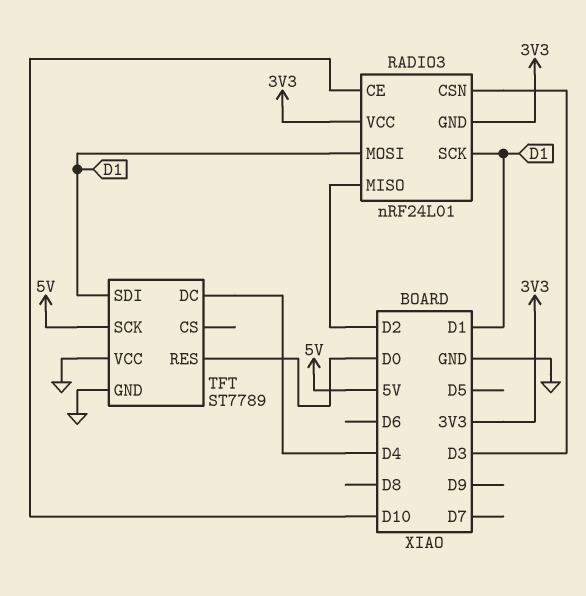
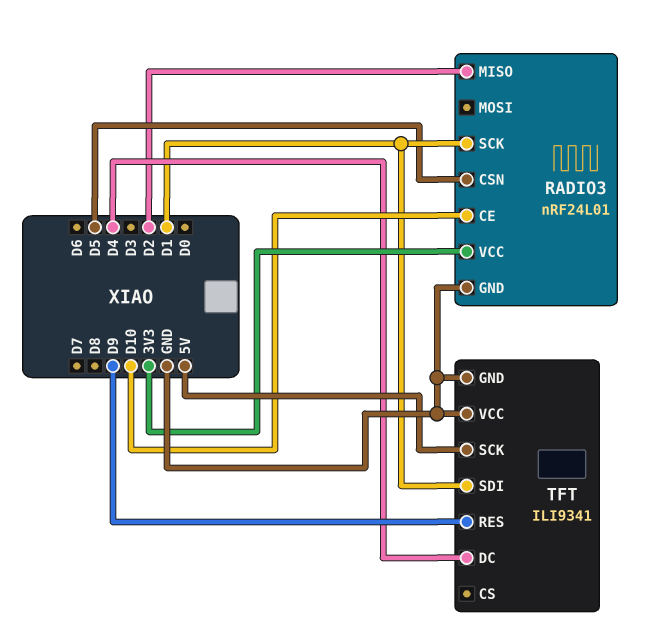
RADIO3 pin CSN: D3 -> D5
RADIO3 pin GND: 3V3 -> GND
RADIO3 pin MOSI: D1 -> none
TFT: ST7789 -> ILI9341
TFT pin RES: D0 -> D9

